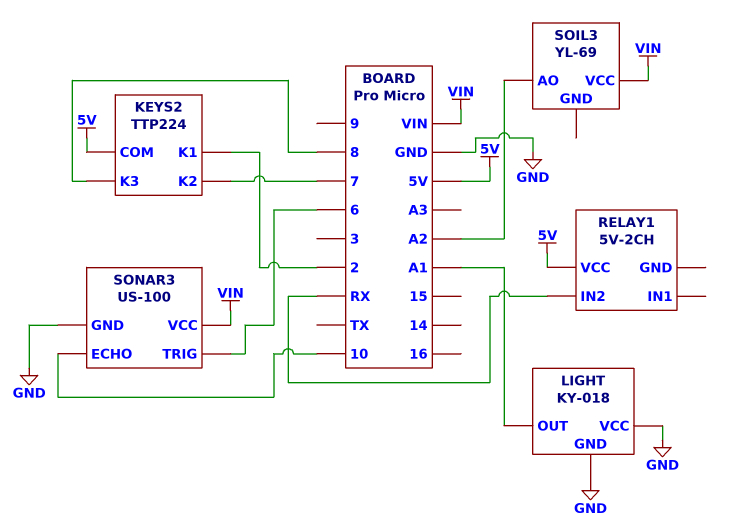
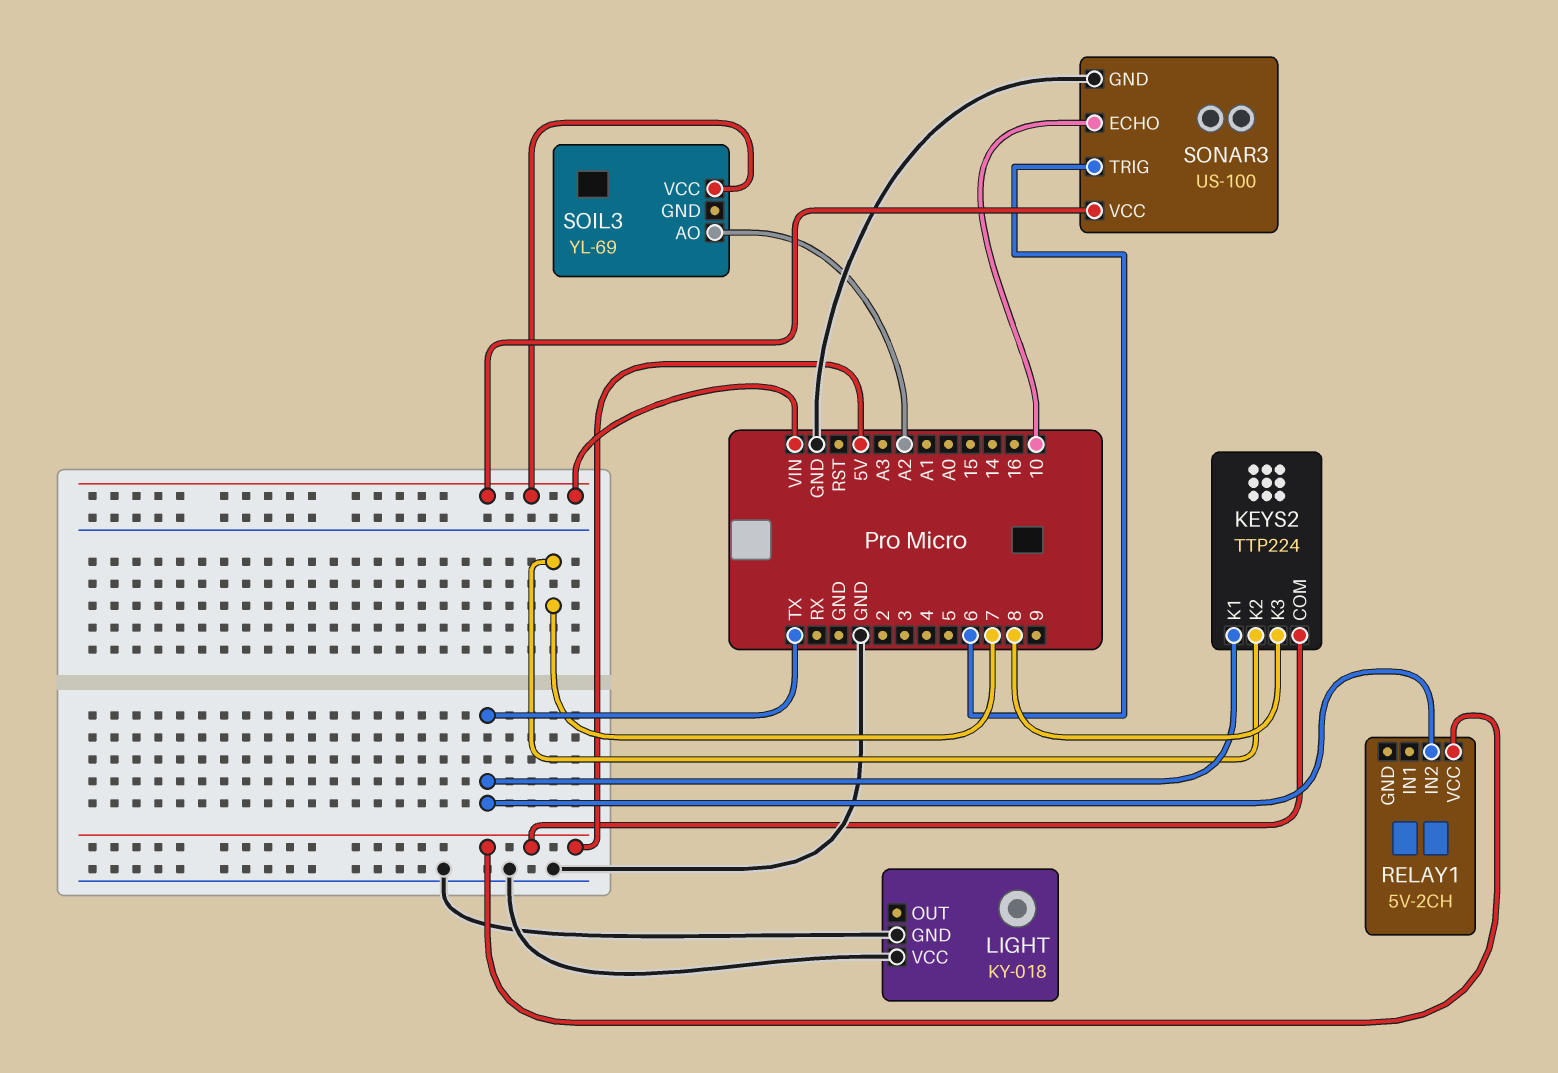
KEYS2 pin K1: 2 -> TX
LIGHT pin OUT: A1 -> none
RELAY1 pin IN2: RX -> TX

